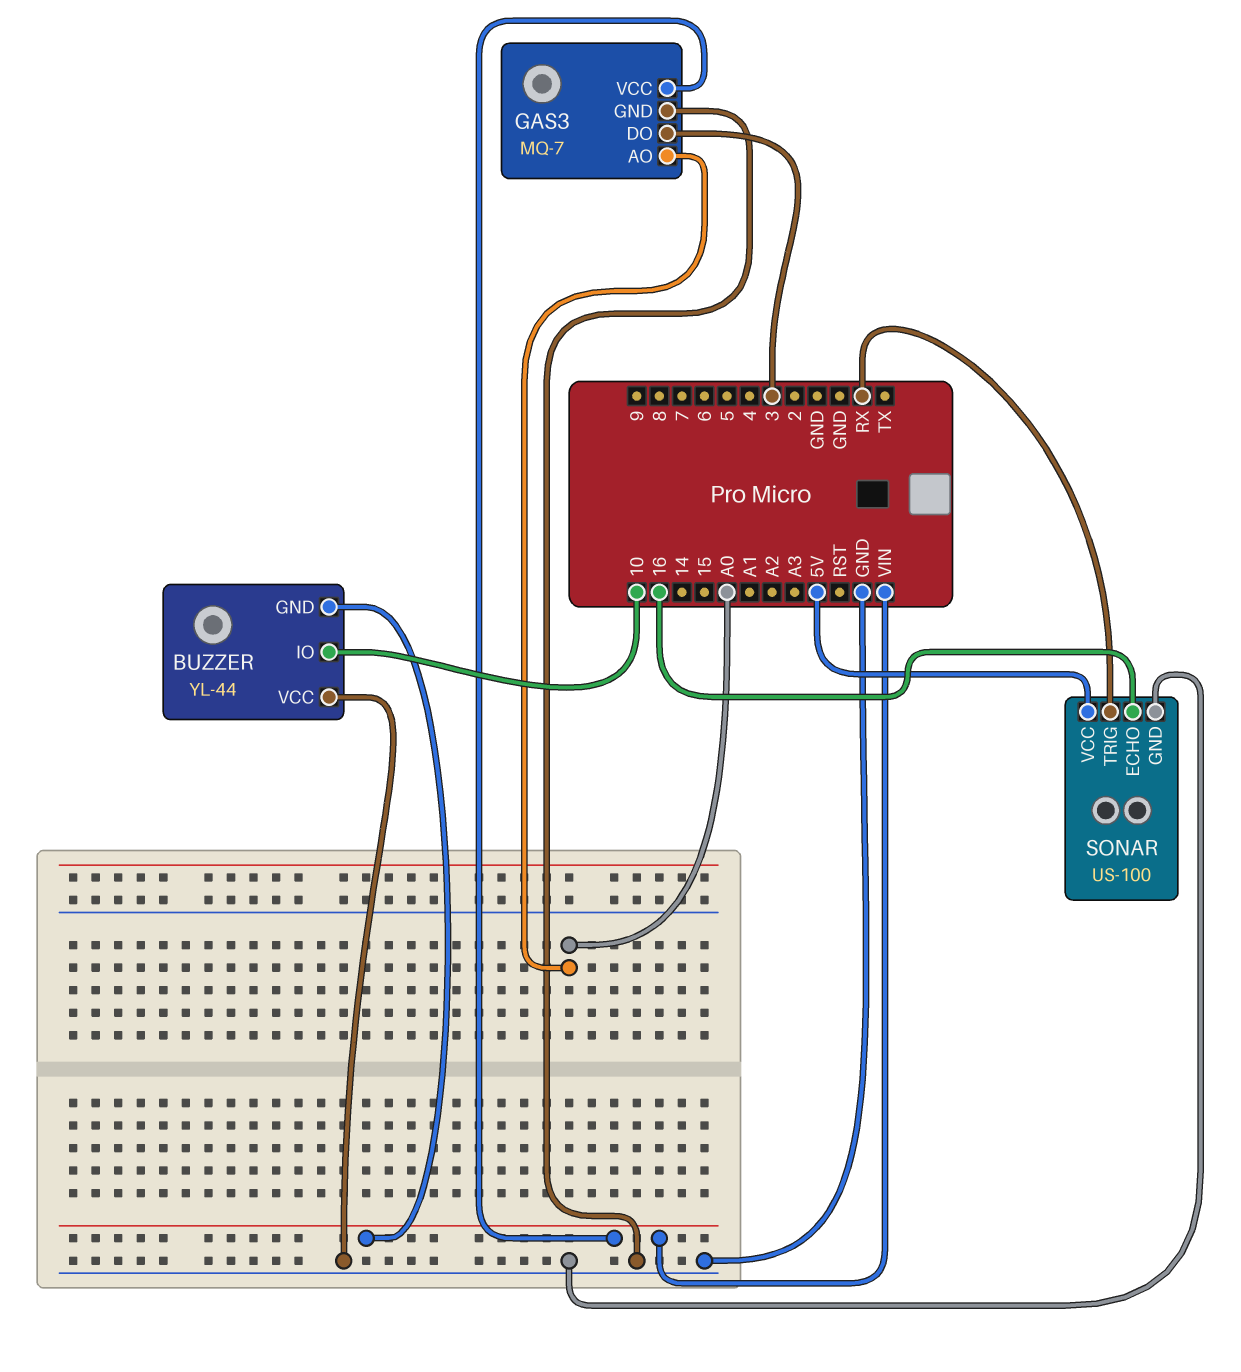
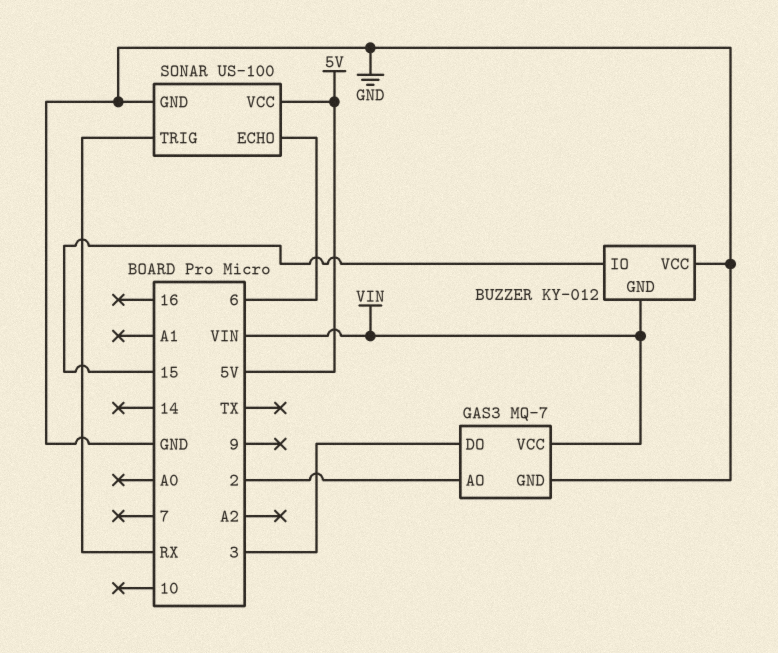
BUZZER: YL-44 -> KY-012
BUZZER pin IO: 10 -> 15
GAS3 pin AO: A0 -> 2
SONAR pin ECHO: 16 -> 6

